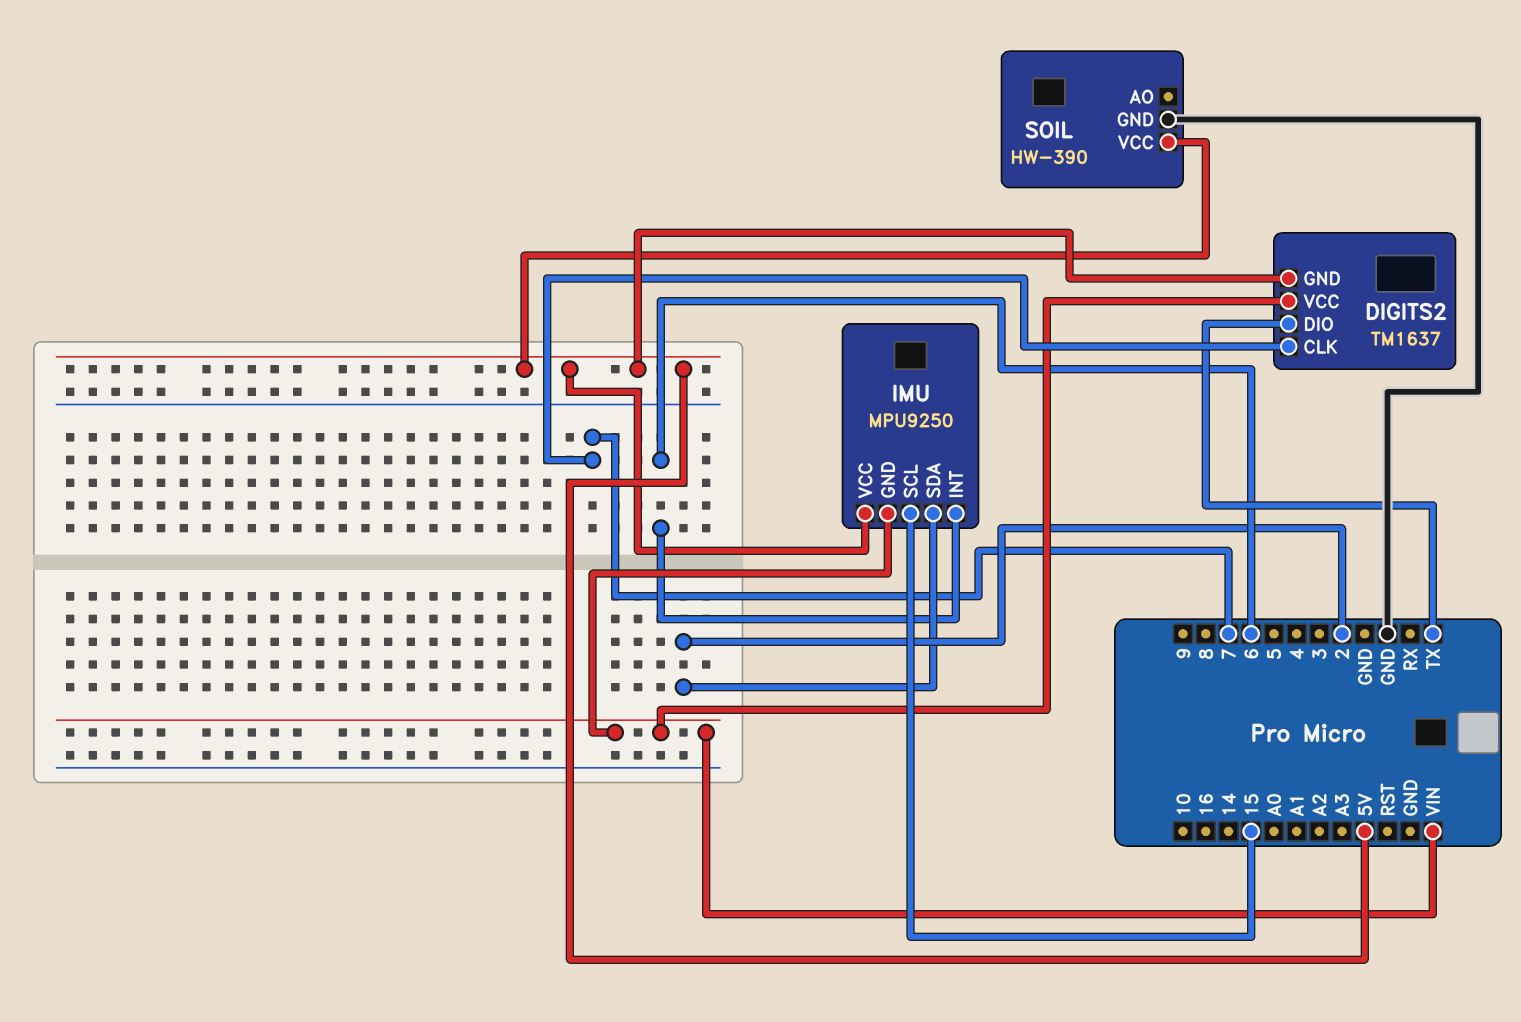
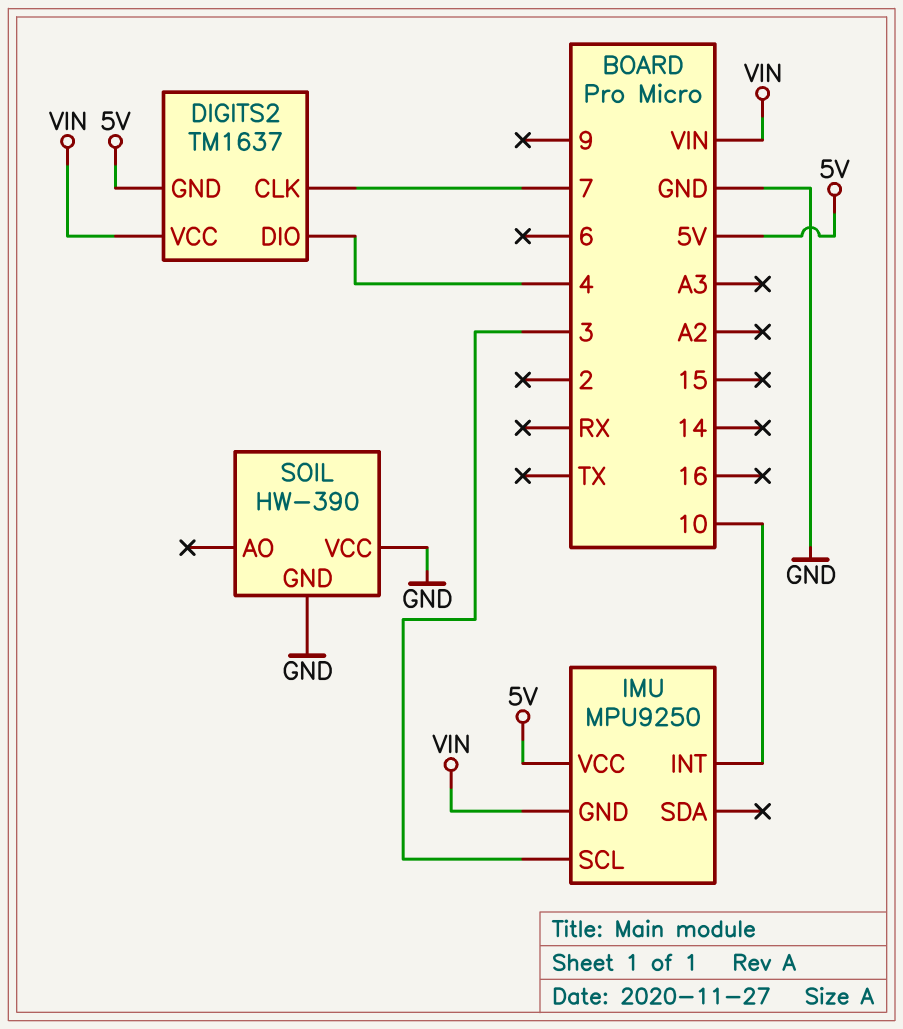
DIGITS2 pin DIO: TX -> 4
IMU pin INT: 6 -> 10
IMU pin SCL: 15 -> 3
IMU pin SDA: 2 -> none
SOIL pin VCC: 5V -> GND

